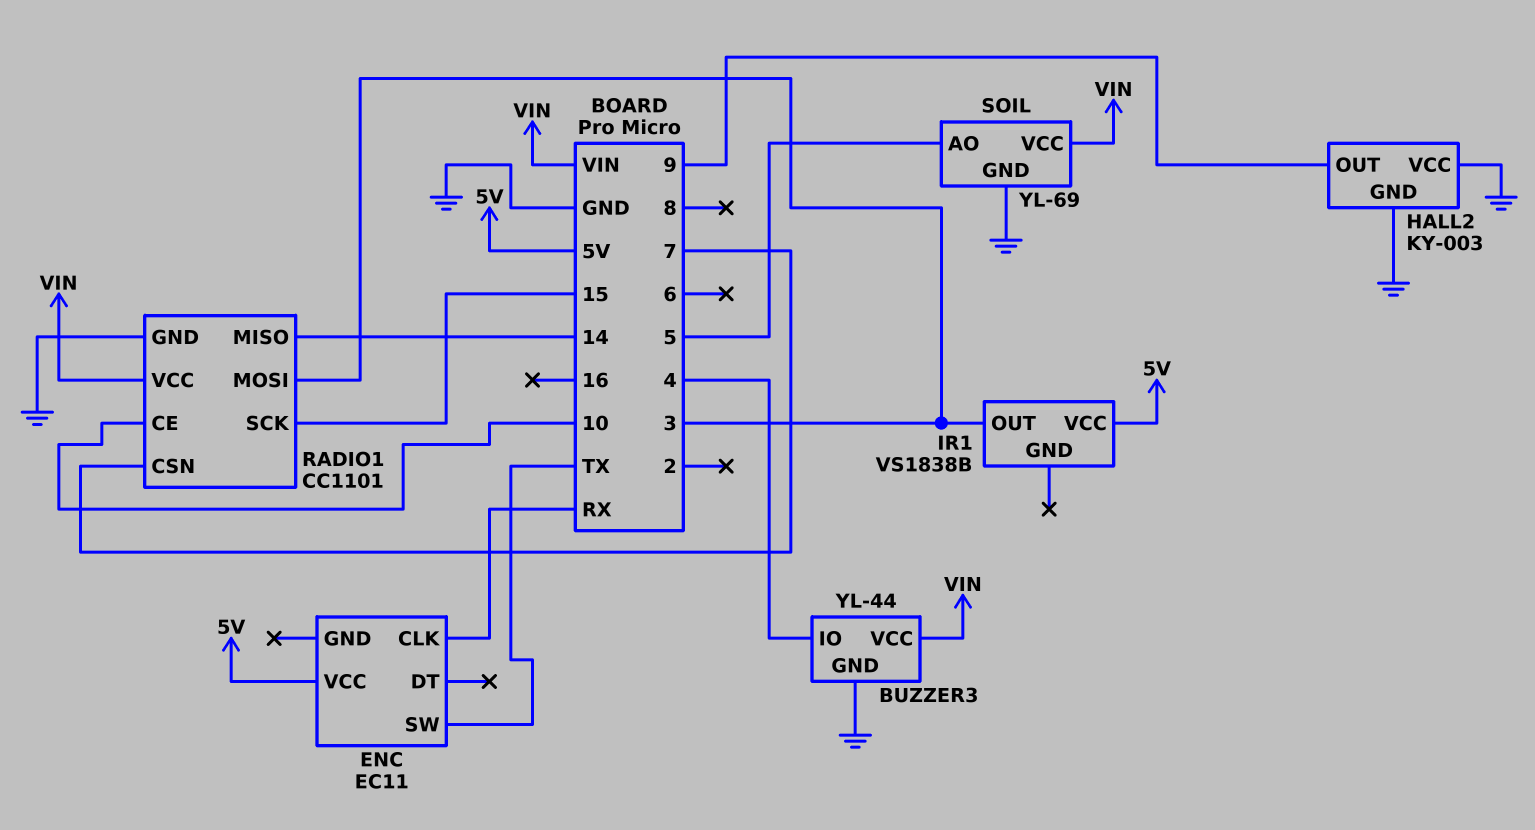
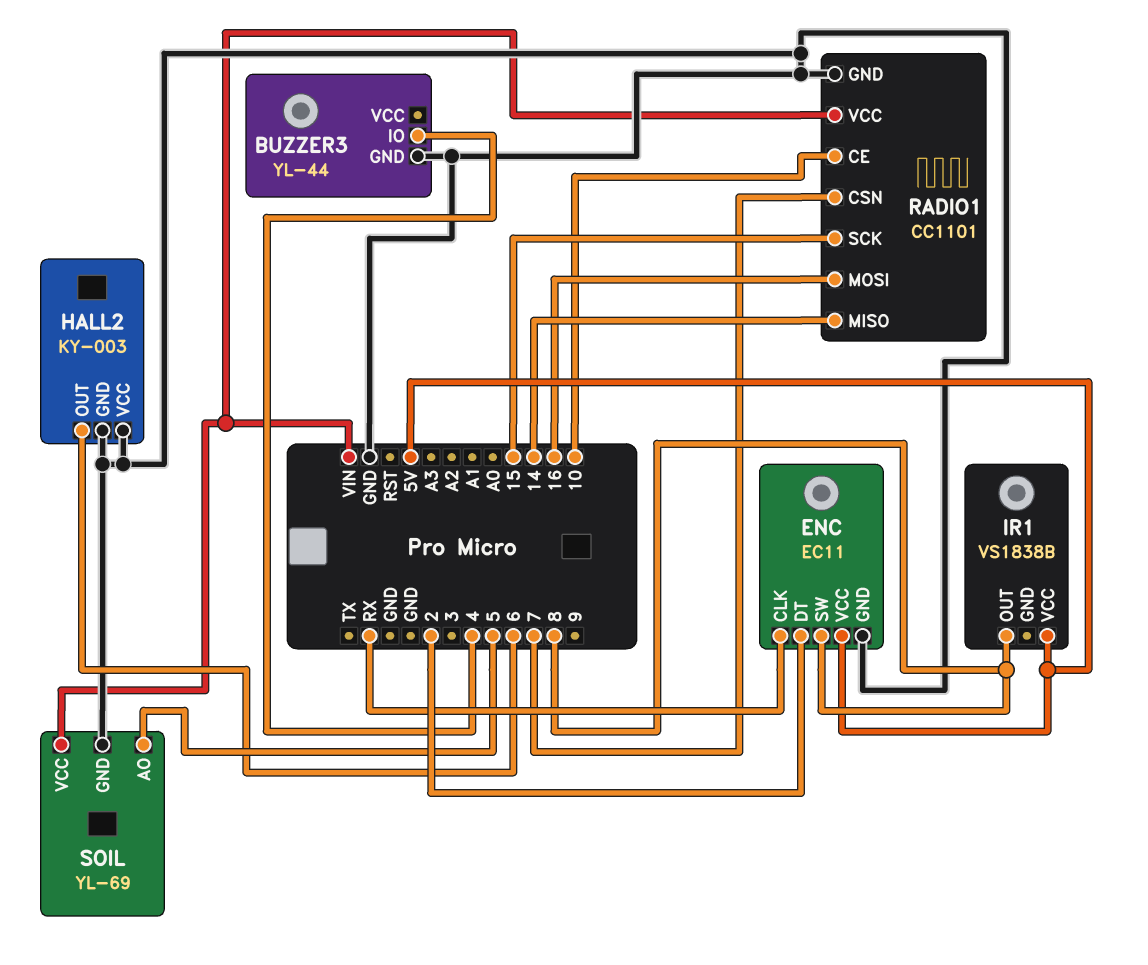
BUZZER3 pin VCC: VIN -> none
ENC pin DT: none -> 2
ENC pin GND: none -> GND
ENC pin SW: TX -> 8
HALL2 pin OUT: 9 -> 6
IR1 pin OUT: 3 -> 8
RADIO1 pin MOSI: 3 -> 16

